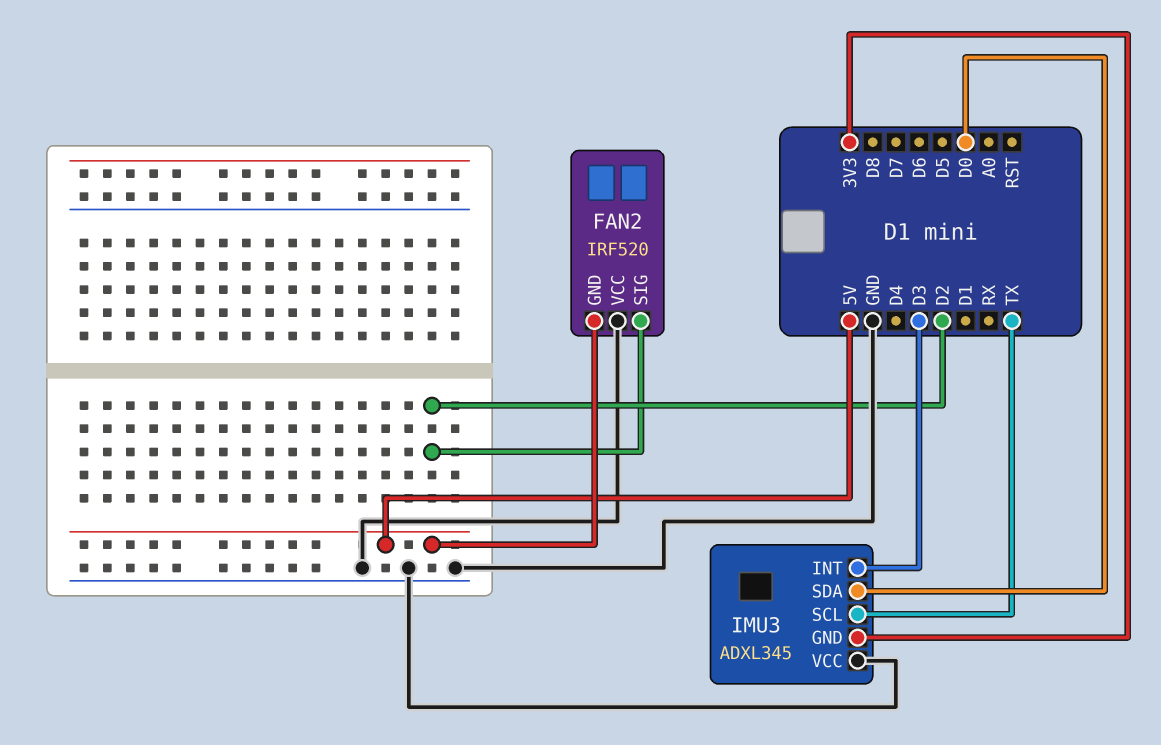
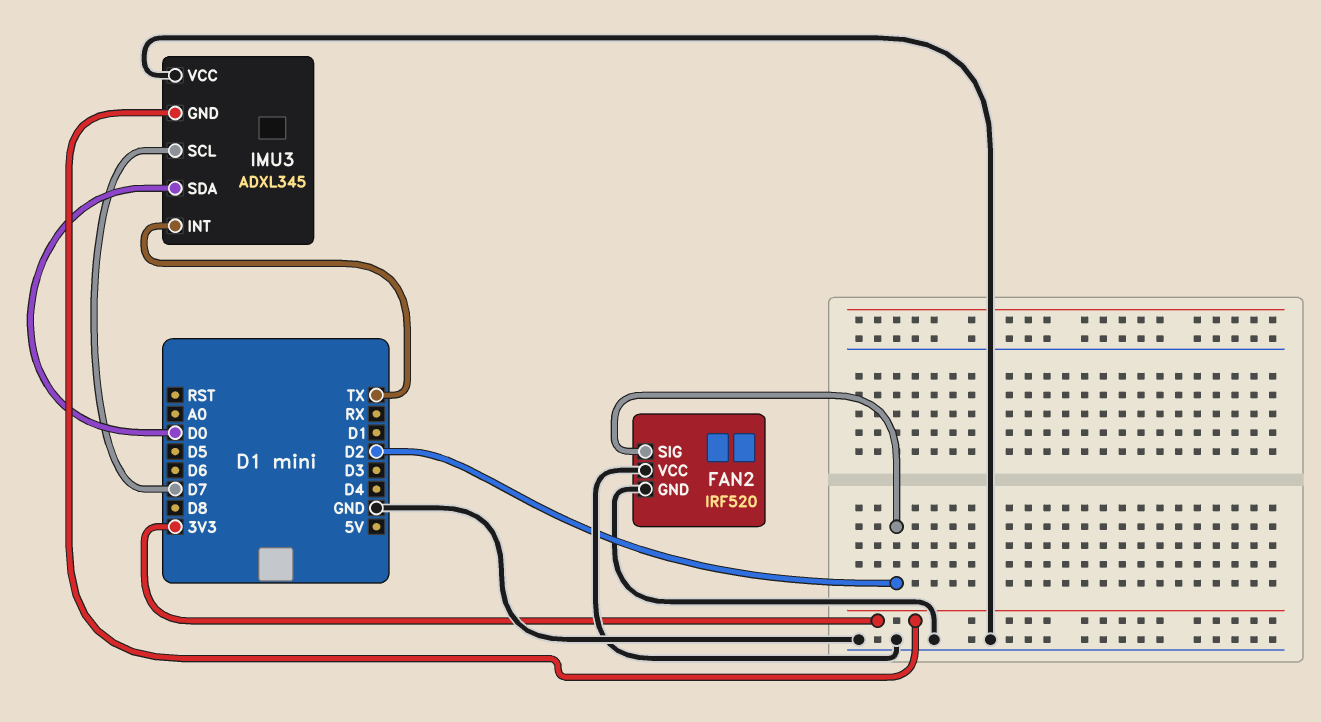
FAN2 pin GND: 5V -> GND
IMU3 pin INT: D3 -> TX
IMU3 pin SCL: TX -> D7

